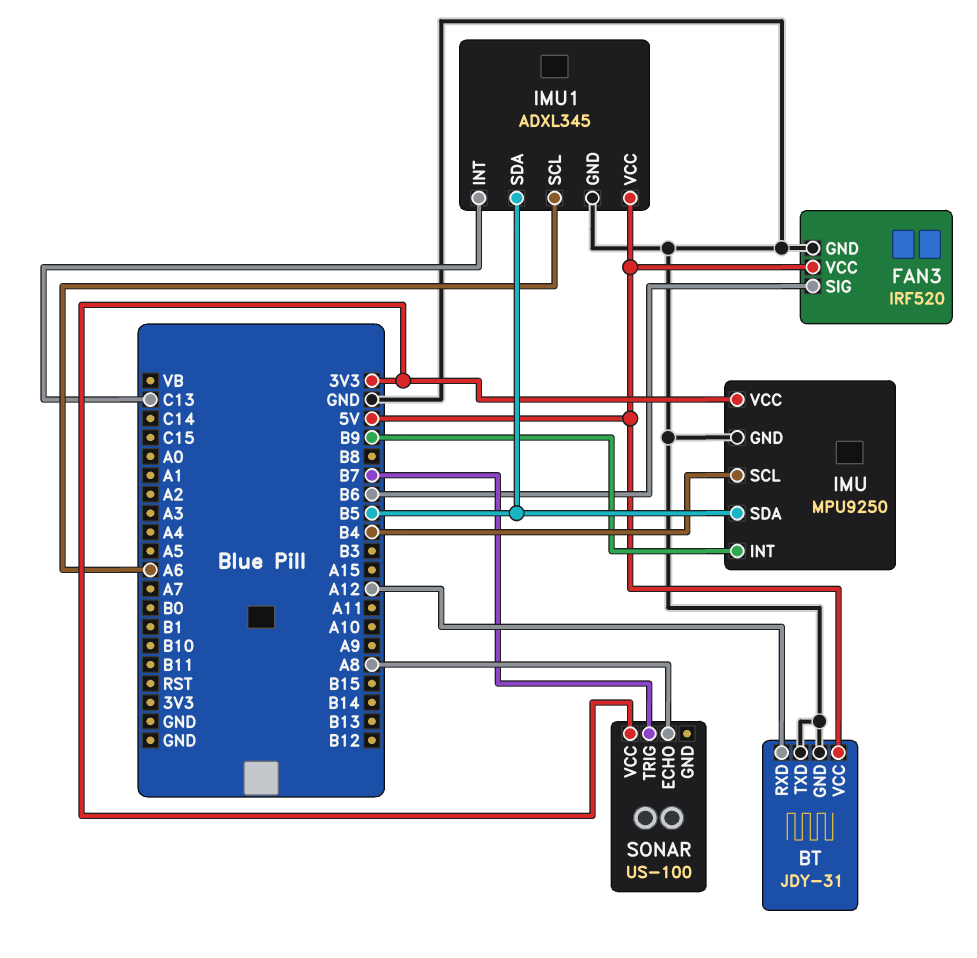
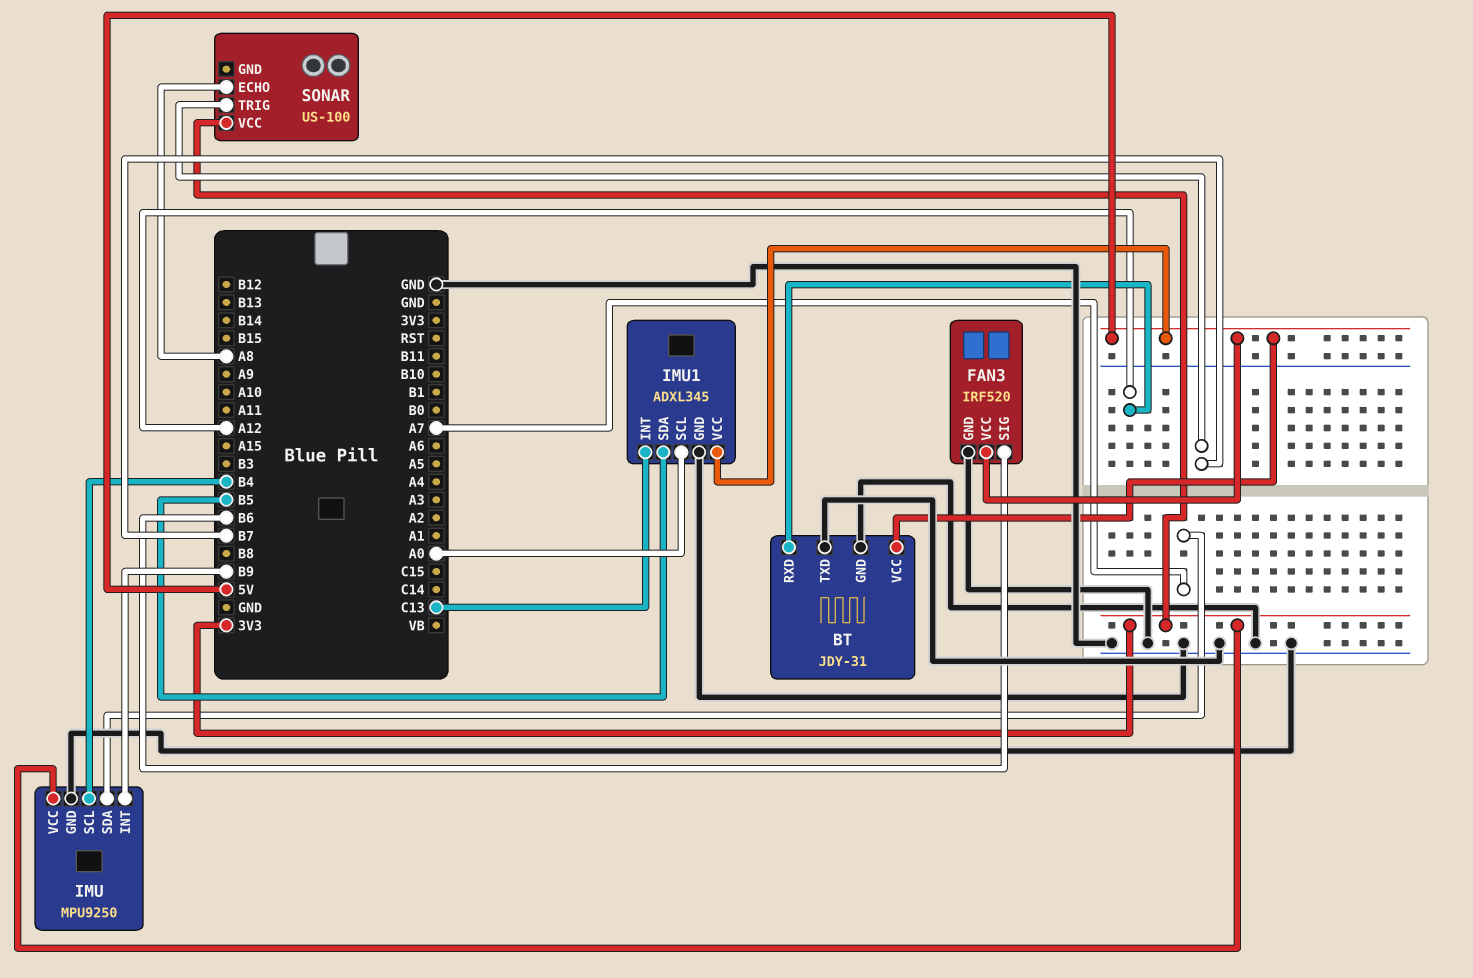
IMU pin SDA: B5 -> A7
IMU1 pin SCL: A6 -> A0

